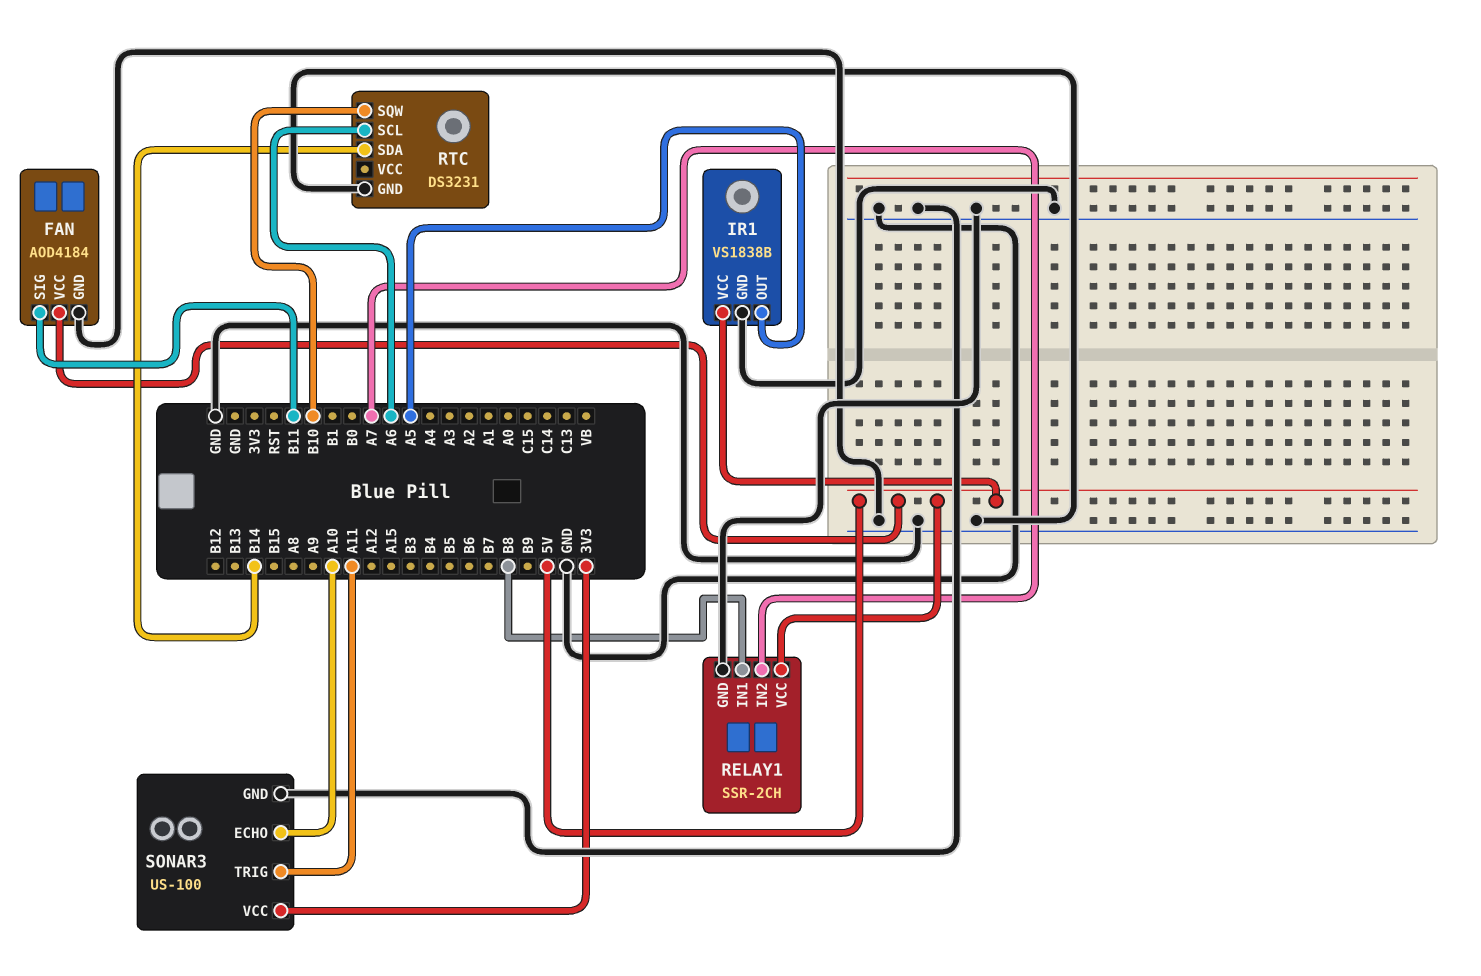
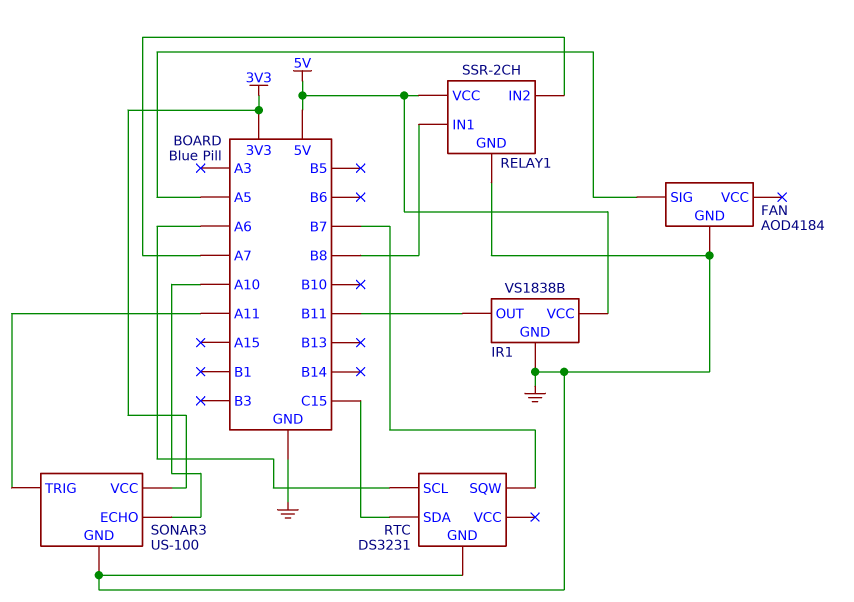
FAN pin SIG: B11 -> A5
FAN pin VCC: 5V -> none
IR1 pin OUT: A5 -> B11
RTC pin SDA: B14 -> C15
RTC pin SQW: B10 -> B7

